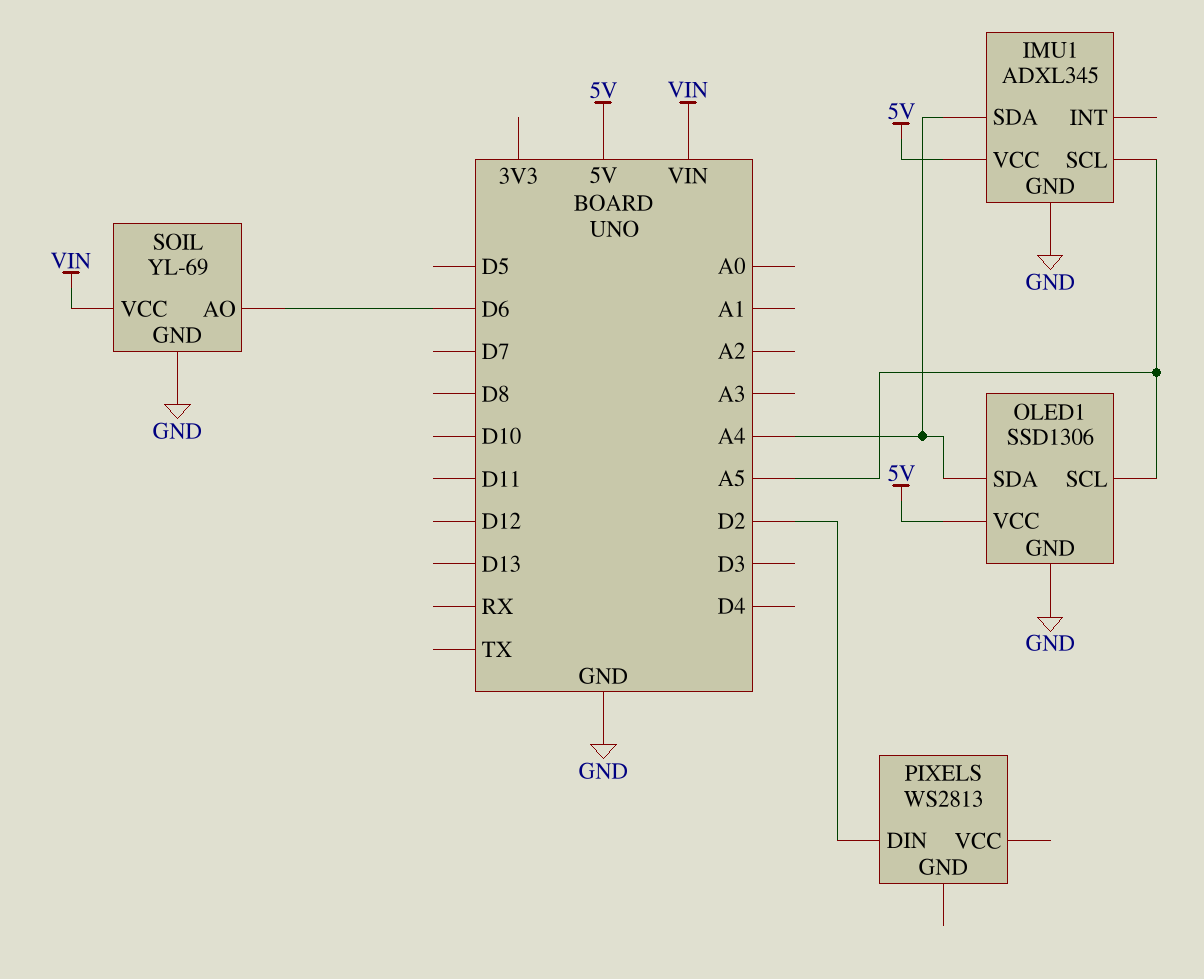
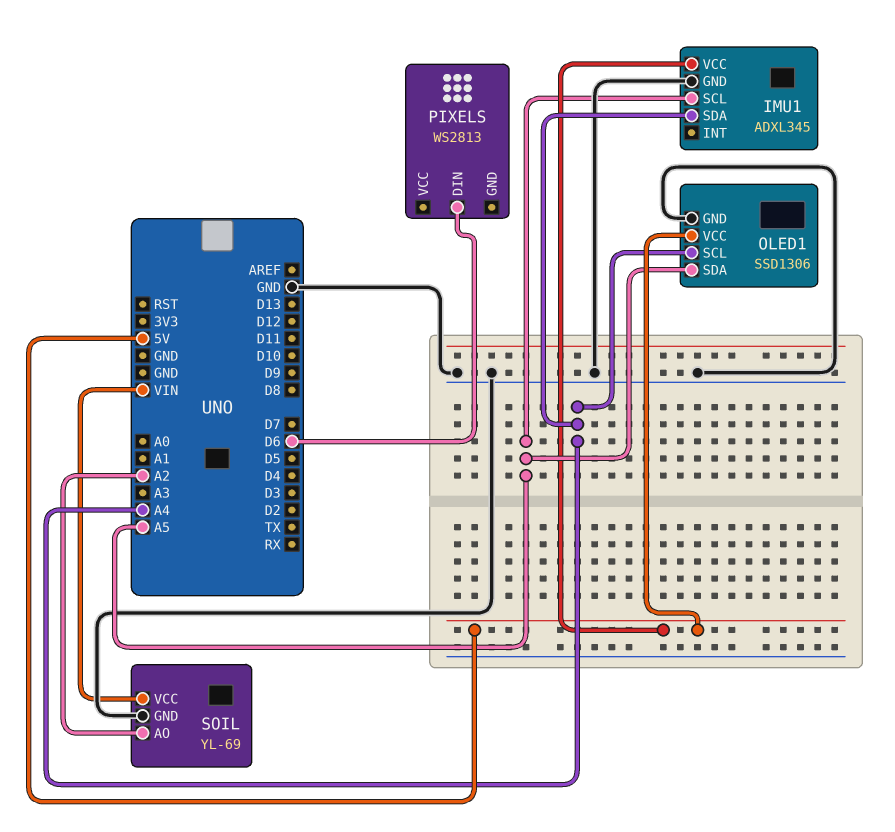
OLED1 pin SCL: A5 -> A4
OLED1 pin SDA: A4 -> A5
PIXELS pin DIN: D2 -> D6
SOIL pin AO: D6 -> A2

